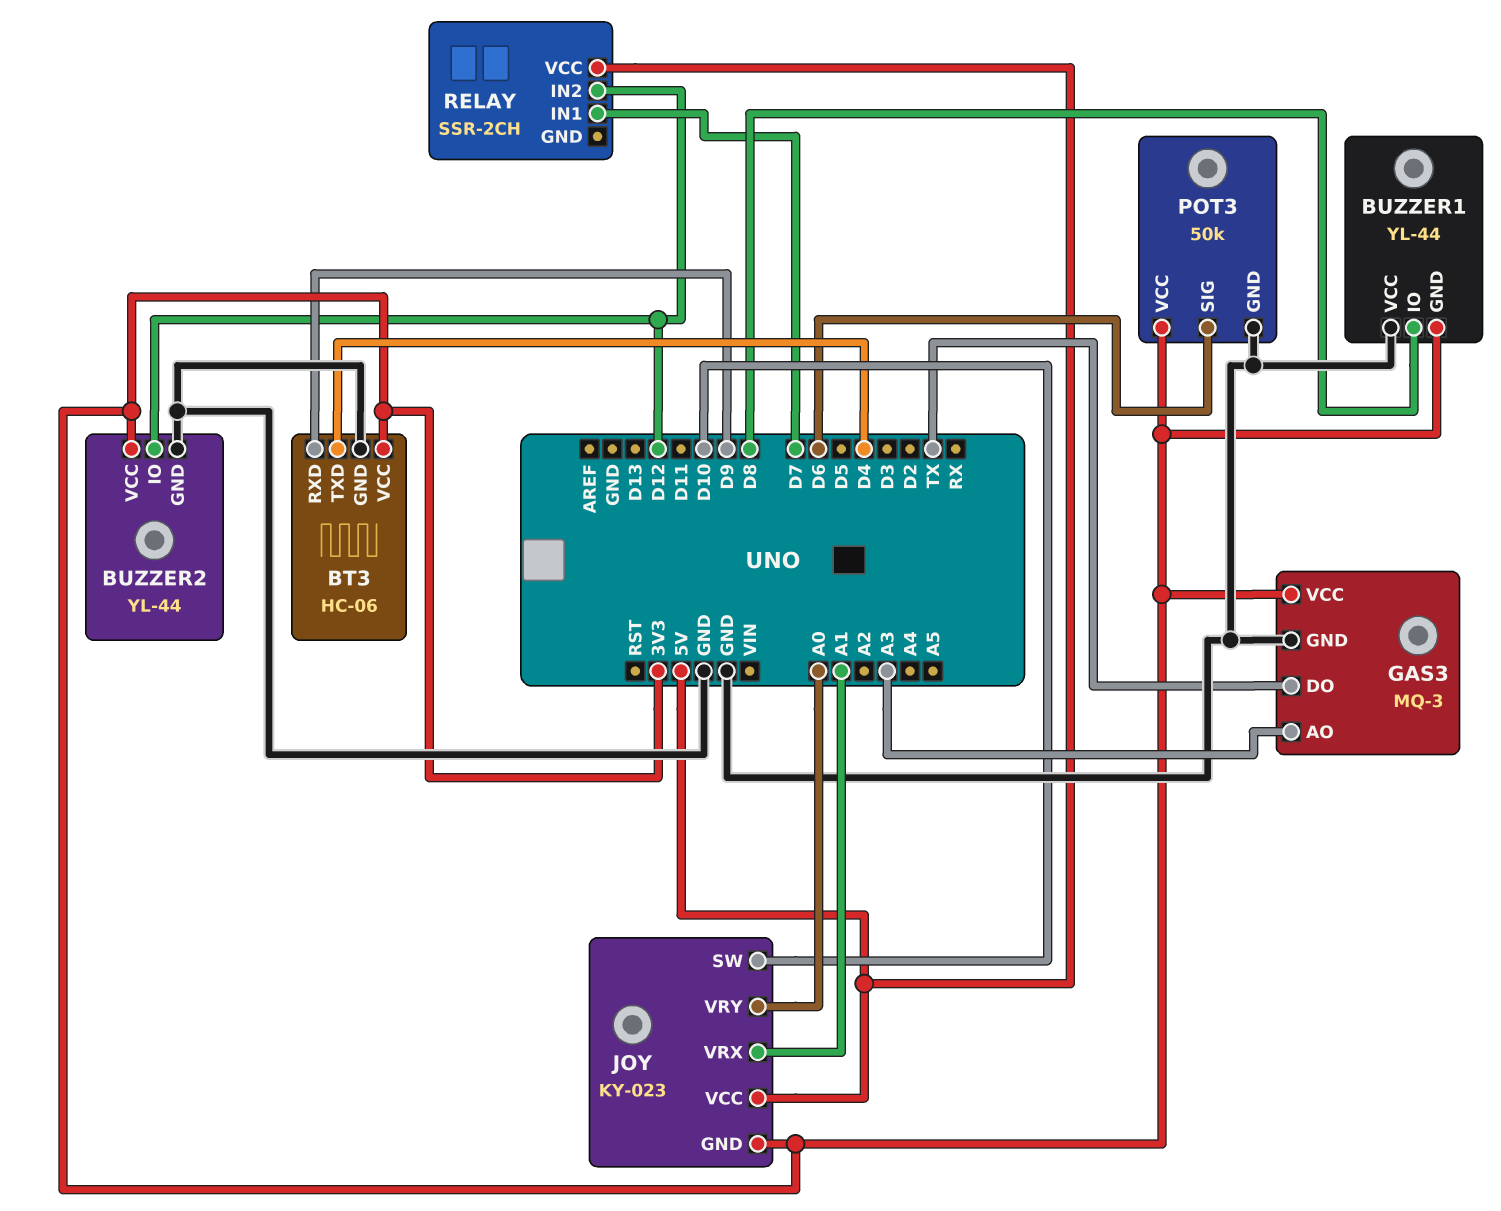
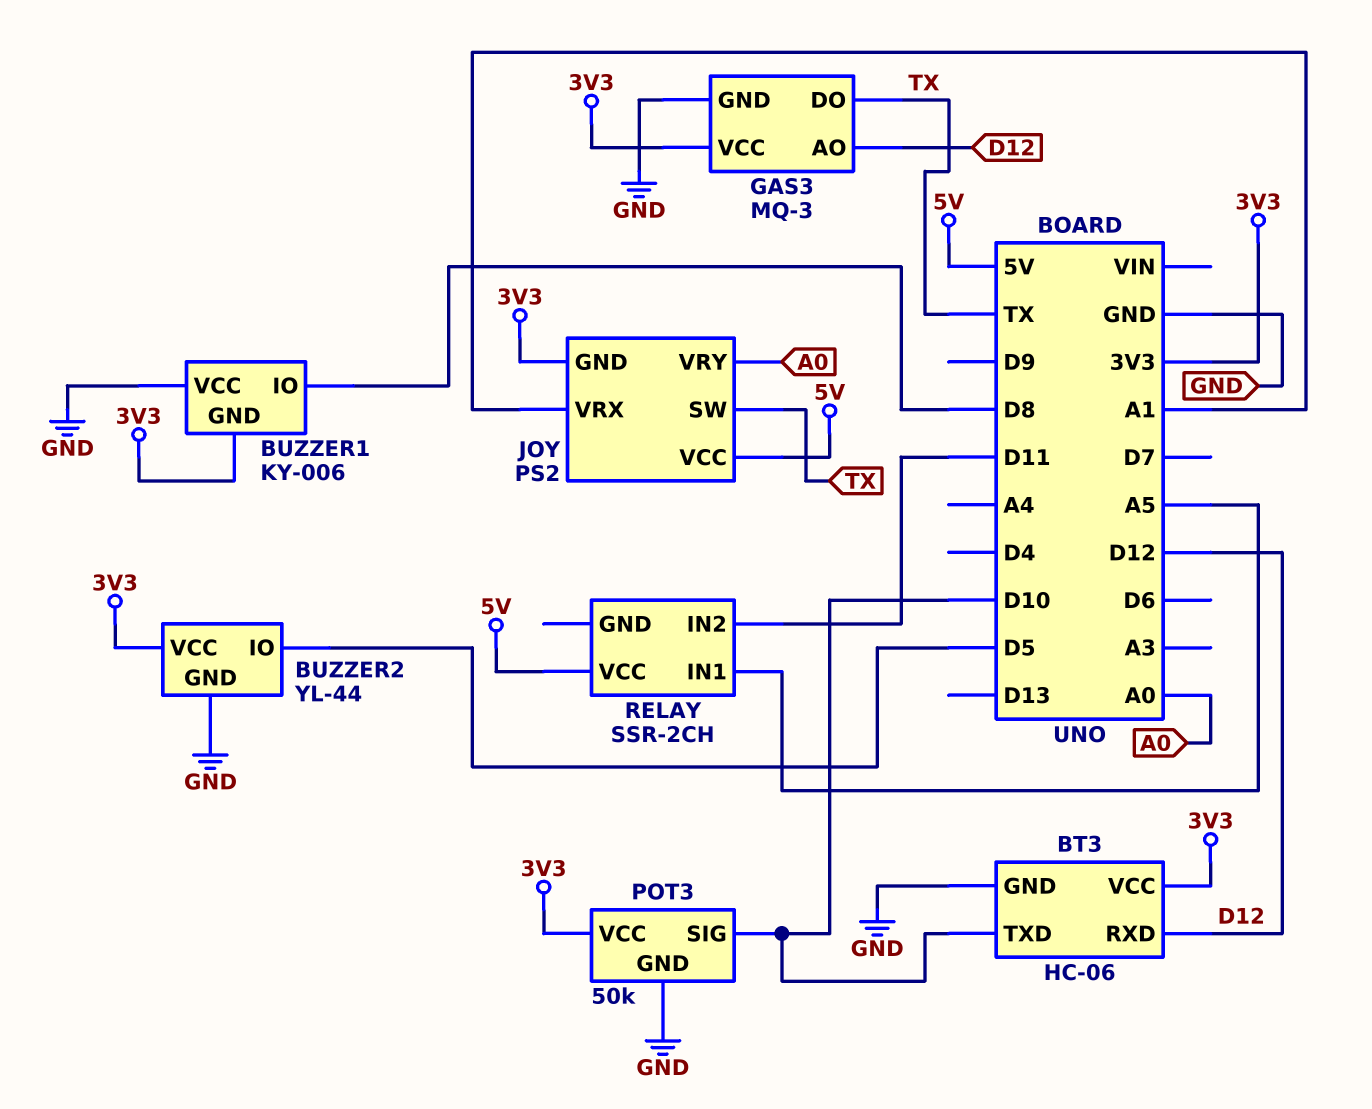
BT3 pin RXD: D9 -> D12
BT3 pin TXD: D4 -> D10
BUZZER1: YL-44 -> KY-006
BUZZER2 pin IO: D12 -> D5
GAS3 pin AO: A3 -> D12
JOY: KY-023 -> PS2
JOY pin SW: D10 -> TX
POT3 pin SIG: D6 -> D10
RELAY pin IN1: D7 -> A5
RELAY pin IN2: D12 -> D11

